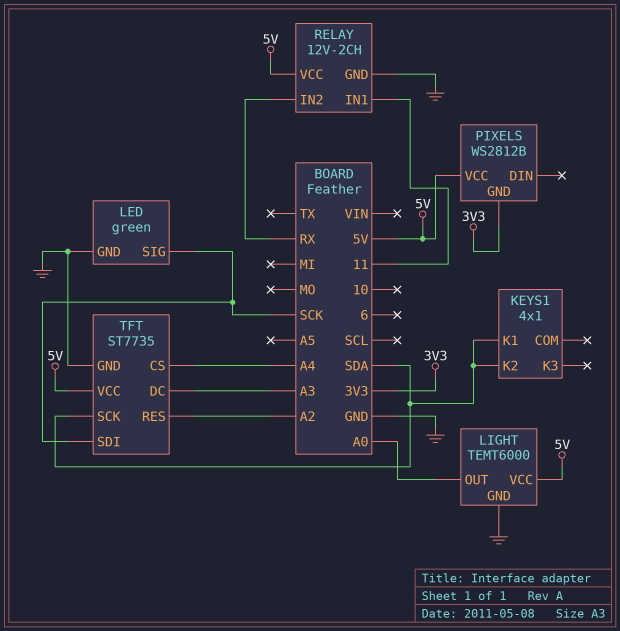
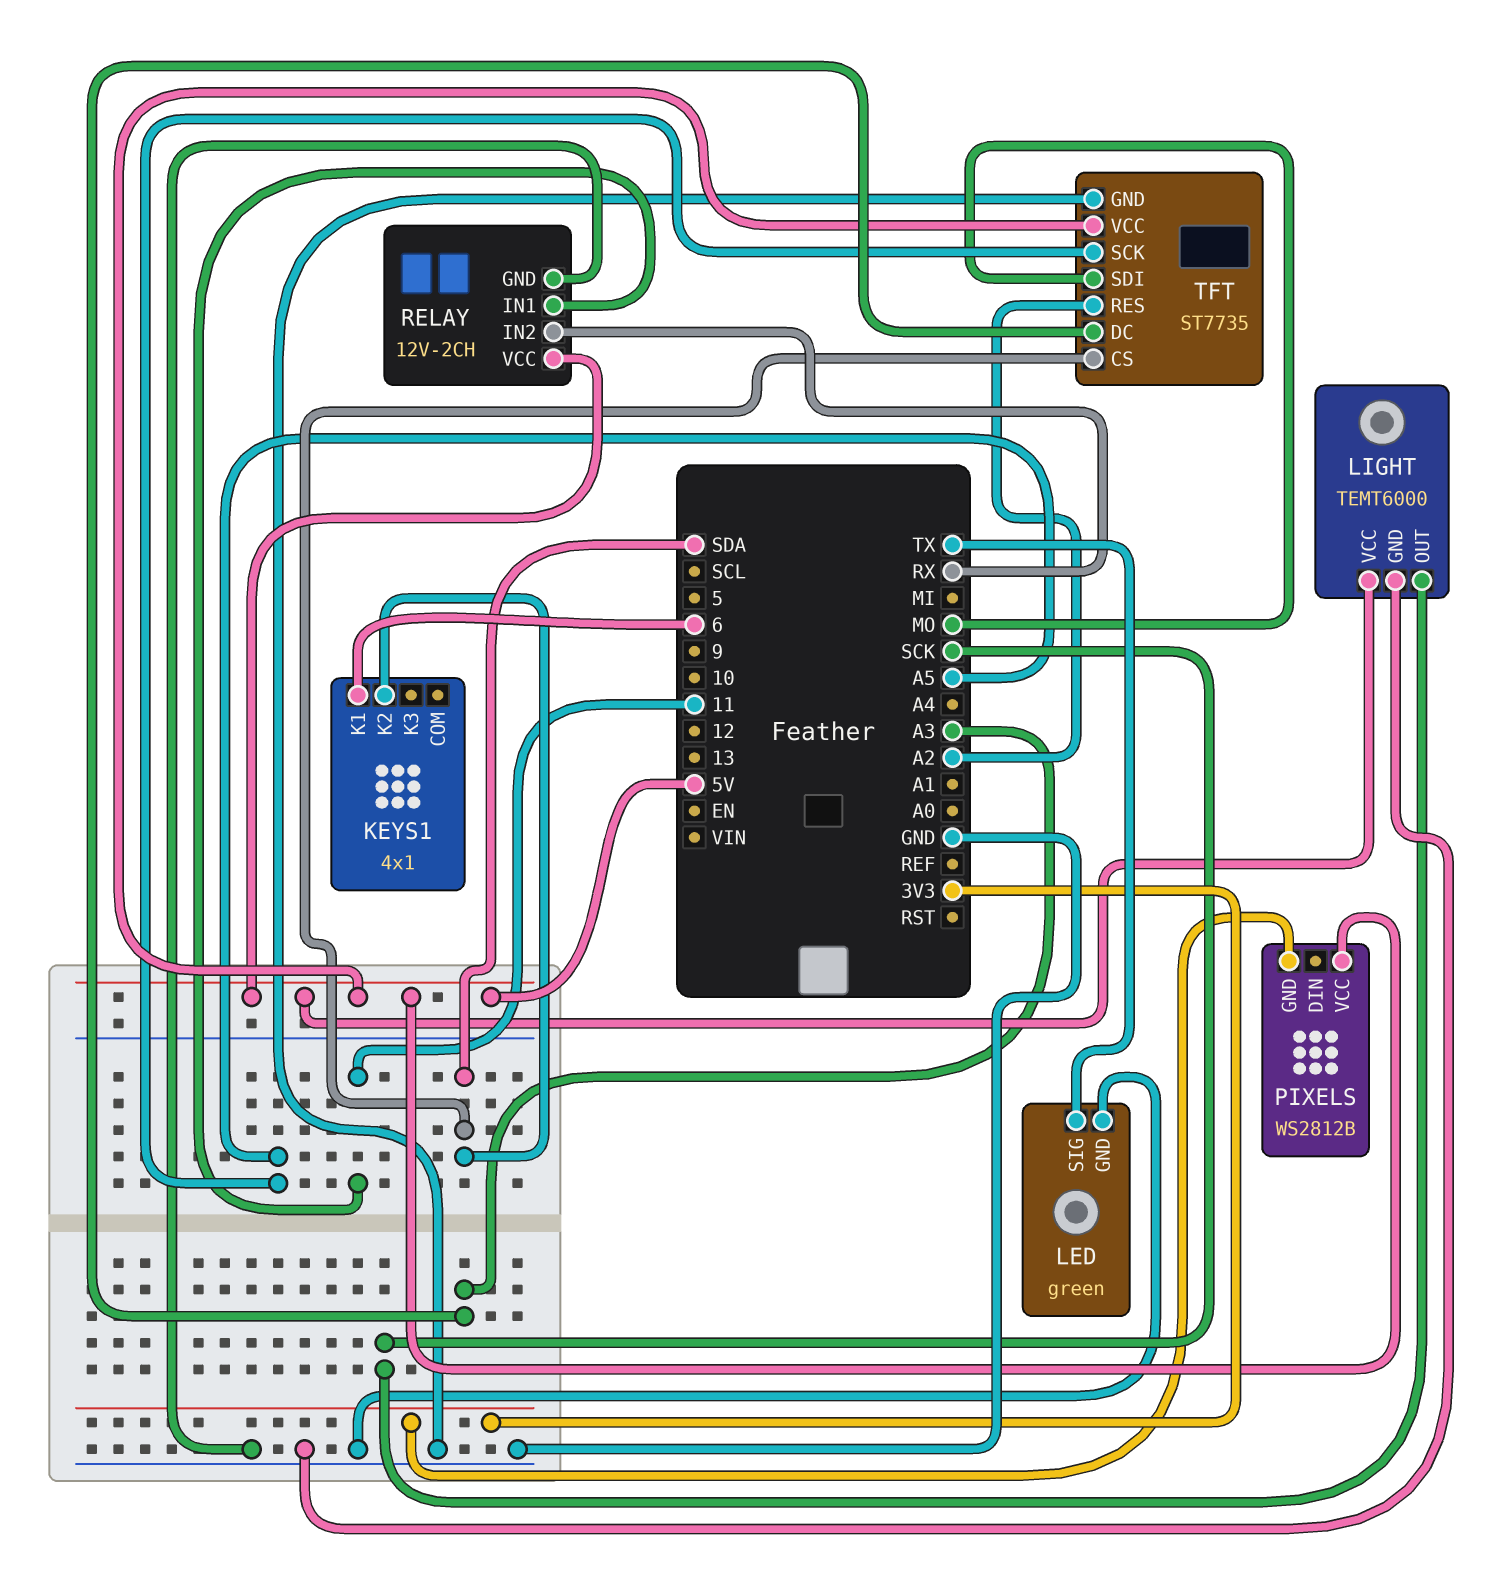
KEYS1 pin K1: SDA -> 6
LED pin SIG: SCK -> TX
LIGHT pin OUT: A0 -> SCK
TFT pin CS: A4 -> SDA
TFT pin SCK: SDA -> A5
TFT pin SDI: SCK -> MO

